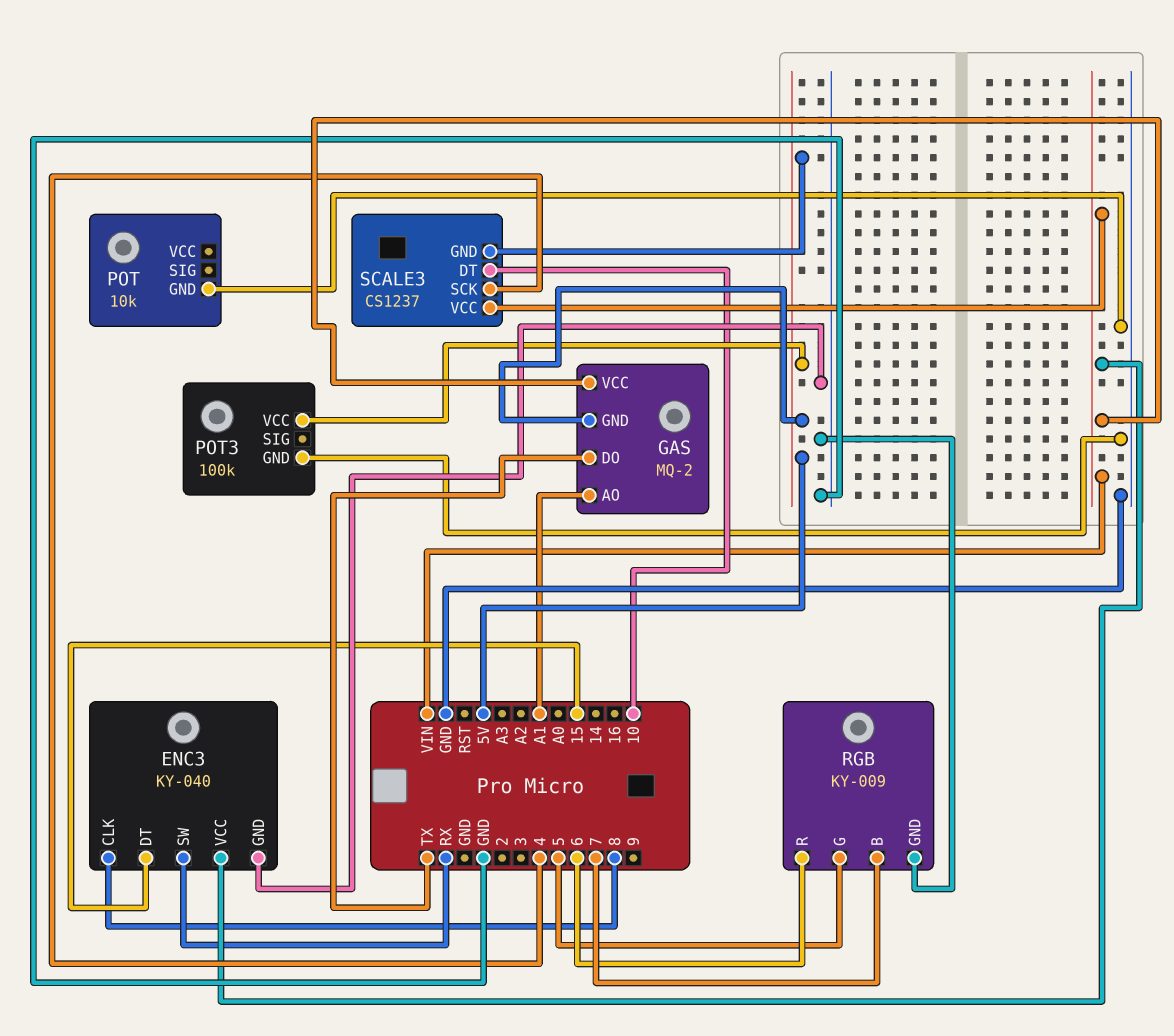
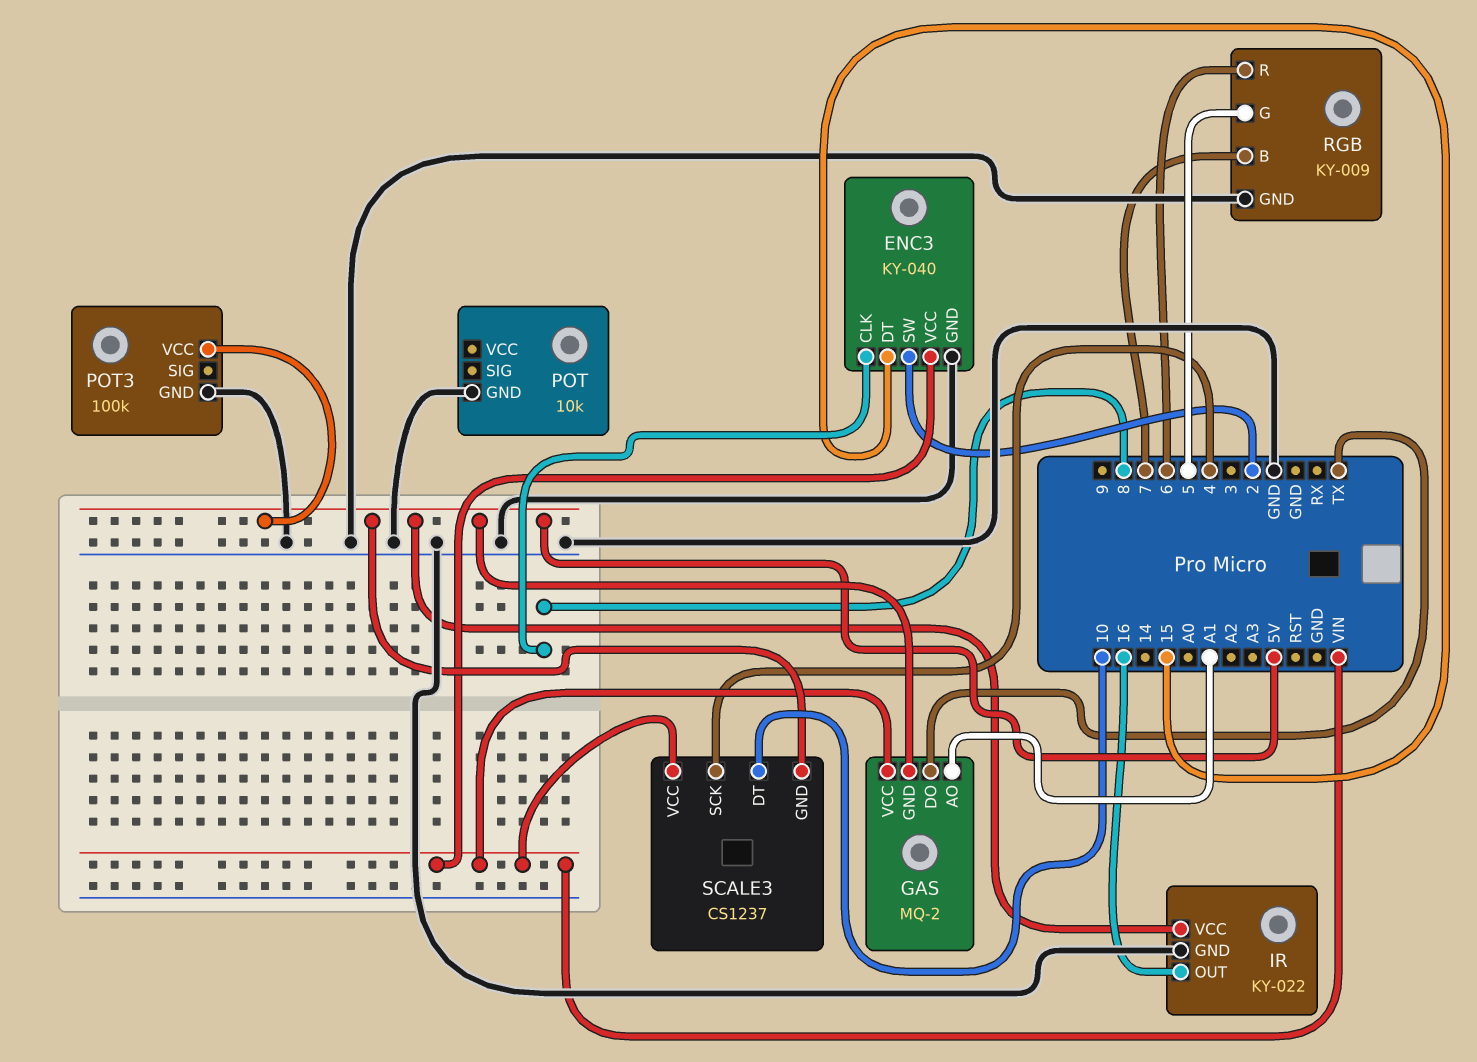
ENC3 pin SW: RX -> 2
IR: none -> KY-022
IR pin GND: none -> GND
IR pin OUT: none -> 16
IR pin VCC: none -> 5V

